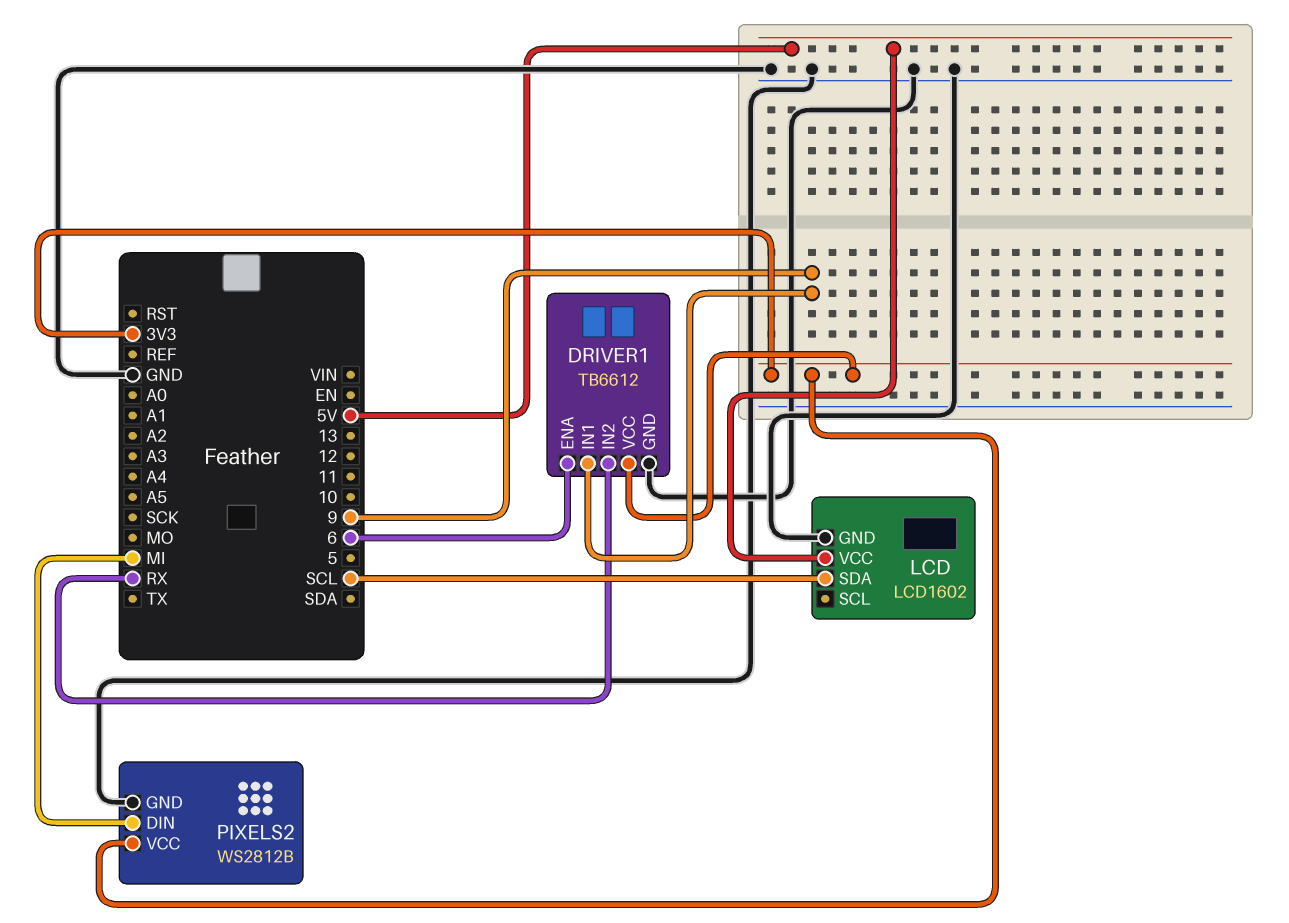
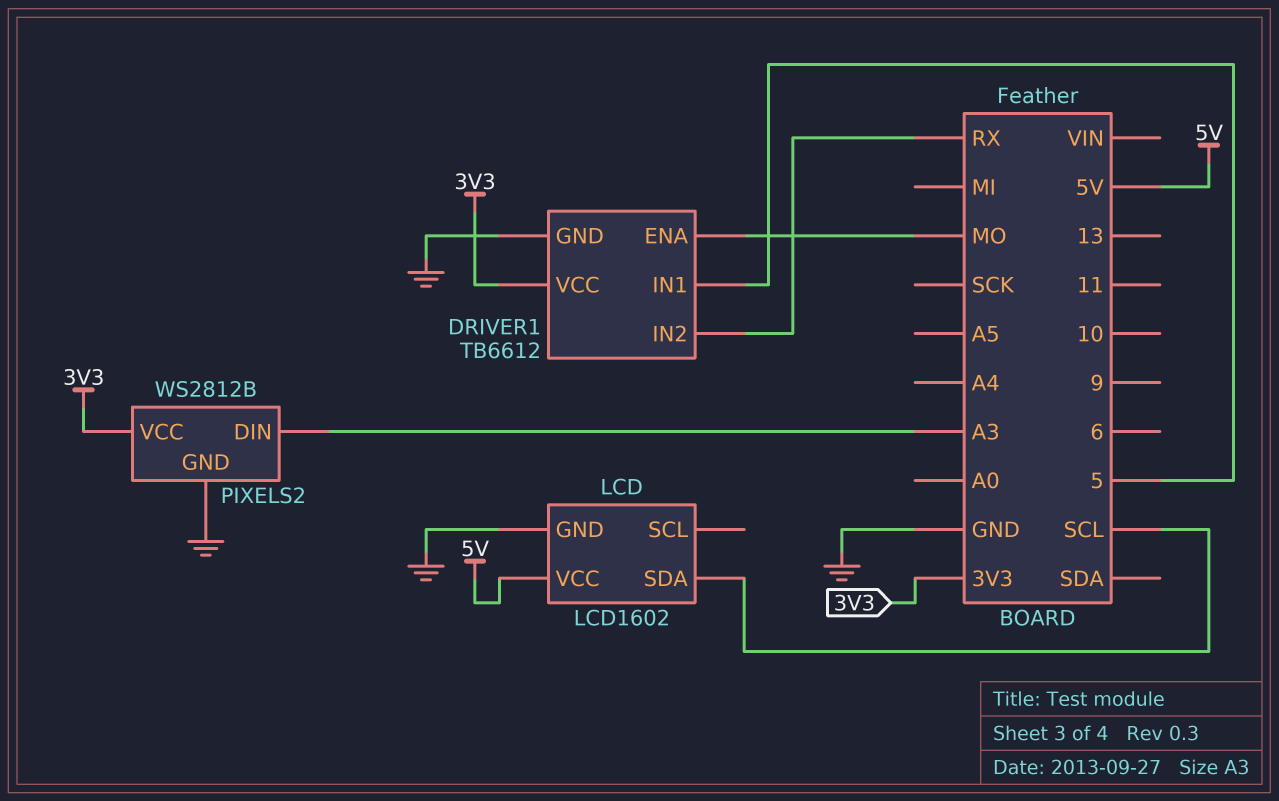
DRIVER1 pin ENA: 6 -> MO
DRIVER1 pin IN1: 9 -> 5
PIXELS2 pin DIN: MI -> A3

